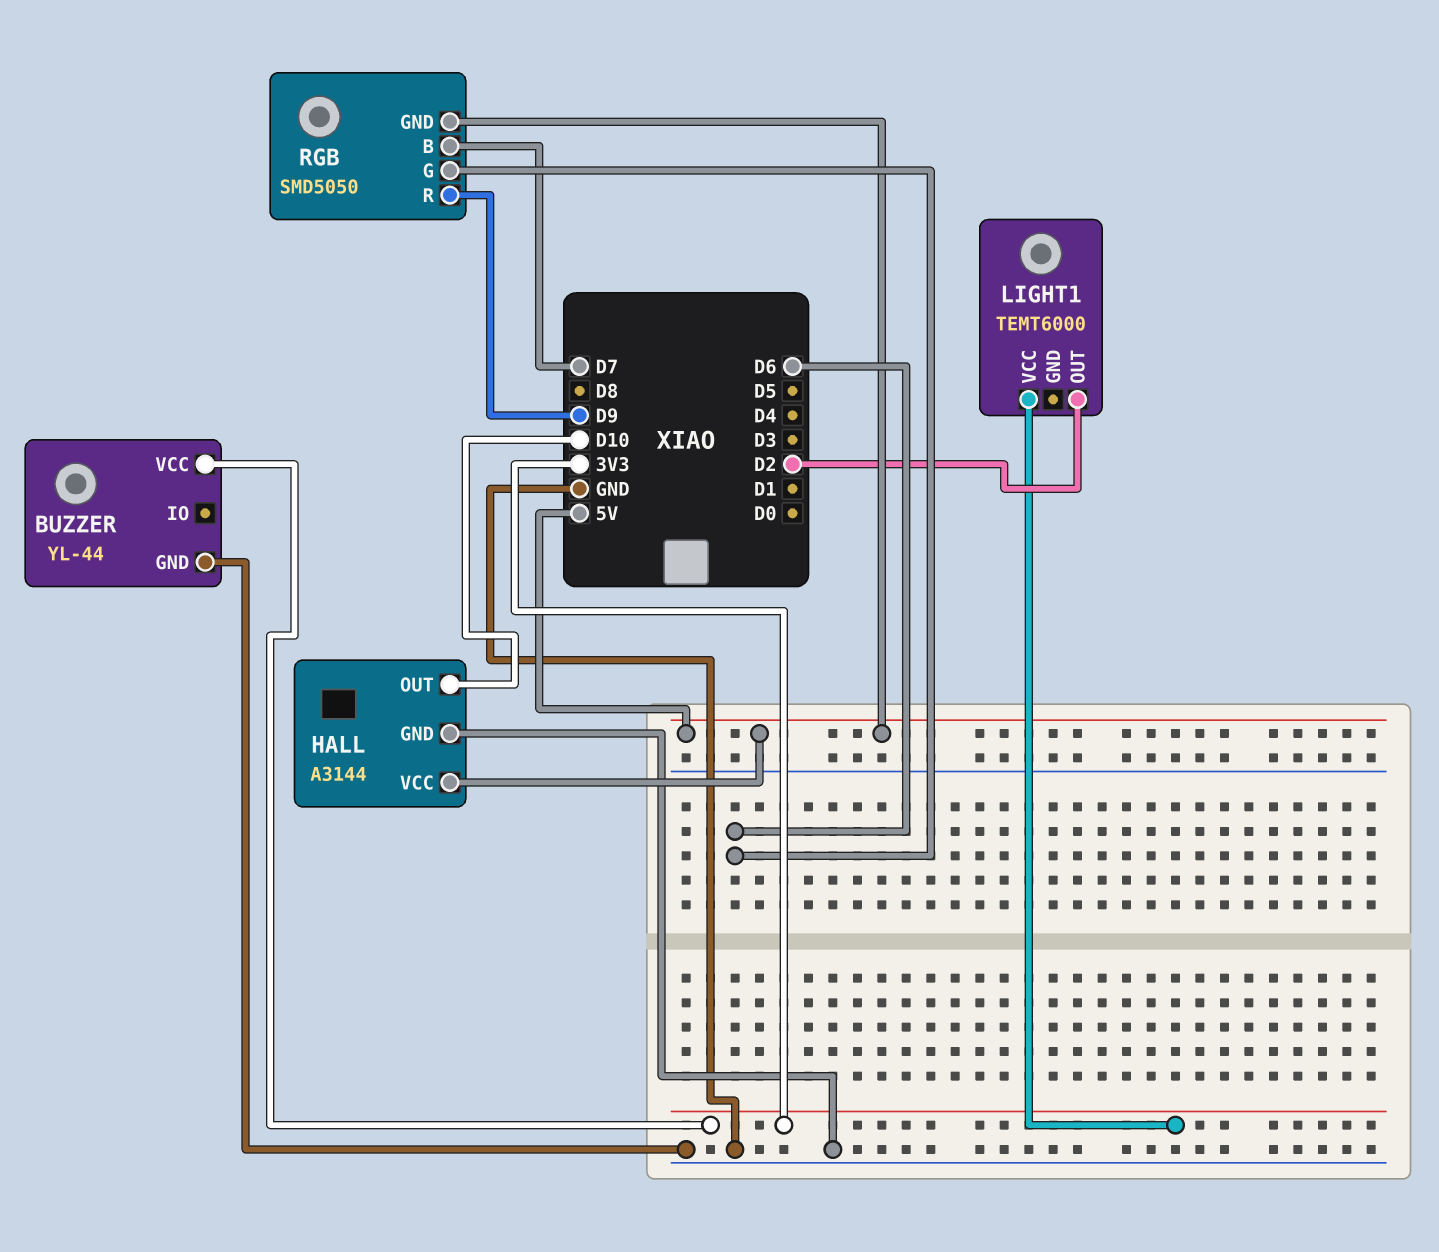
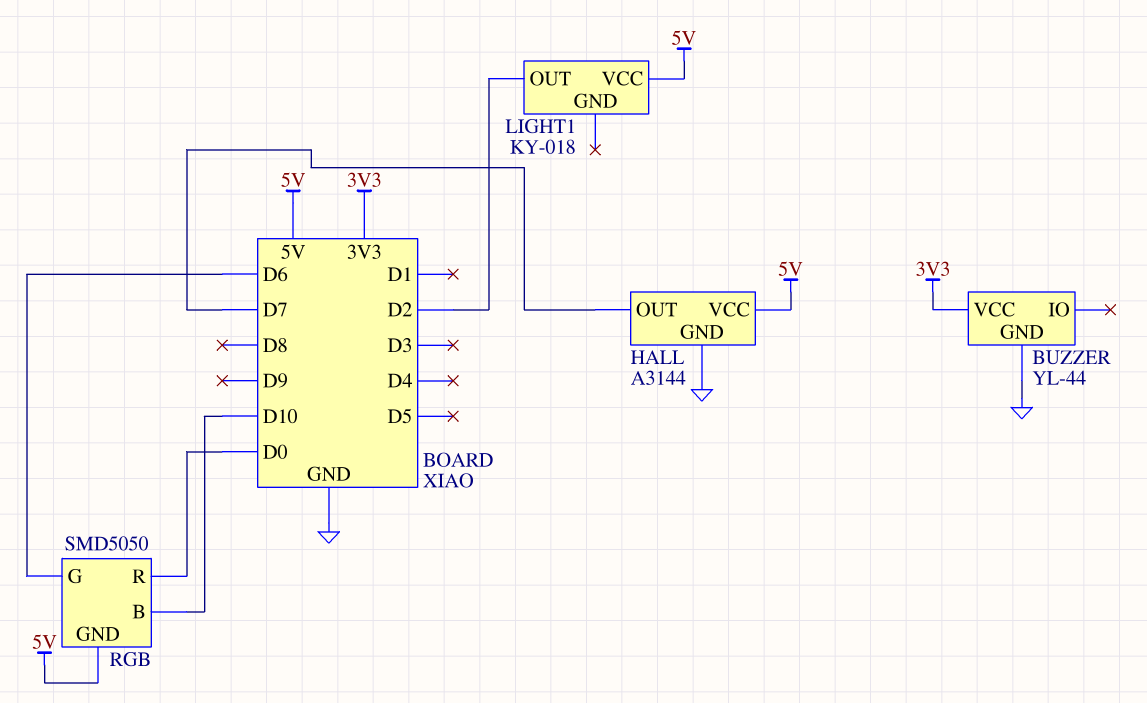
HALL pin OUT: D10 -> D7
LIGHT1: TEMT6000 -> KY-018
LIGHT1 pin VCC: 3V3 -> 5V
RGB pin B: D7 -> D10
RGB pin R: D9 -> D0

